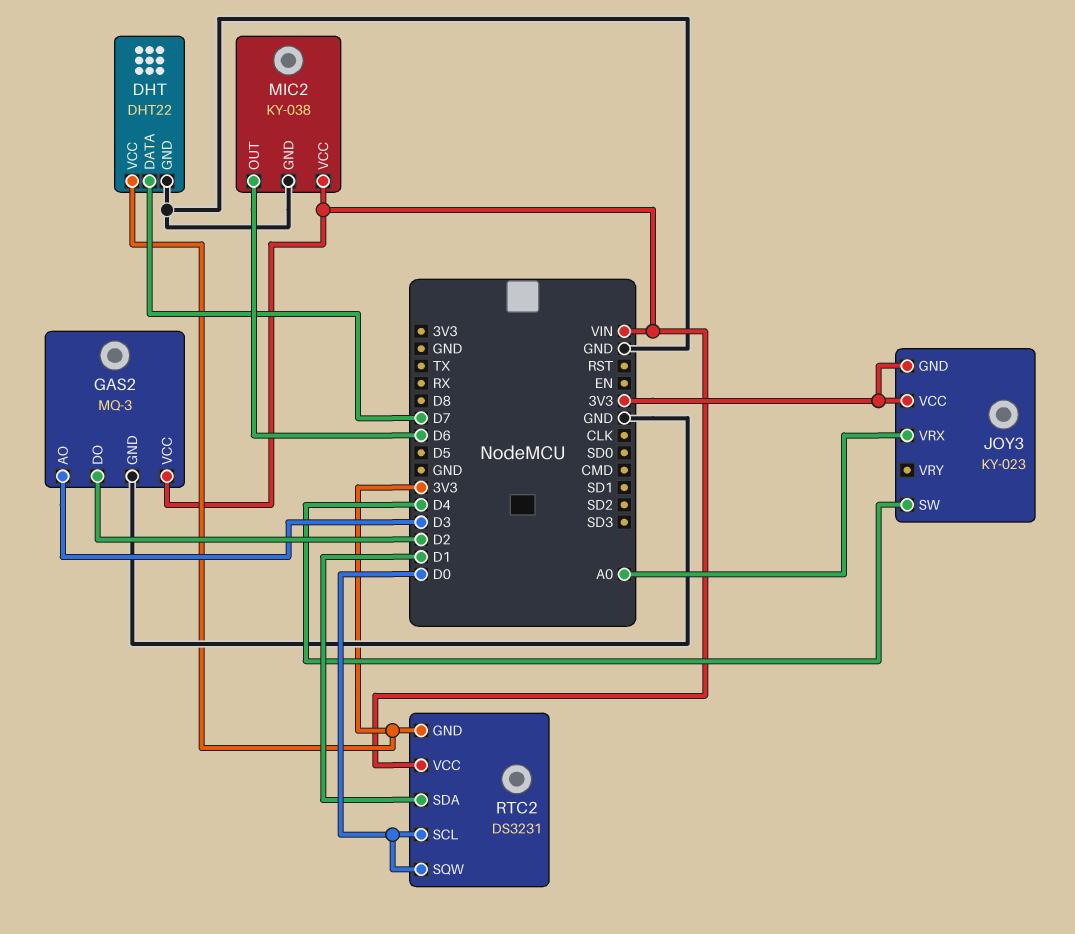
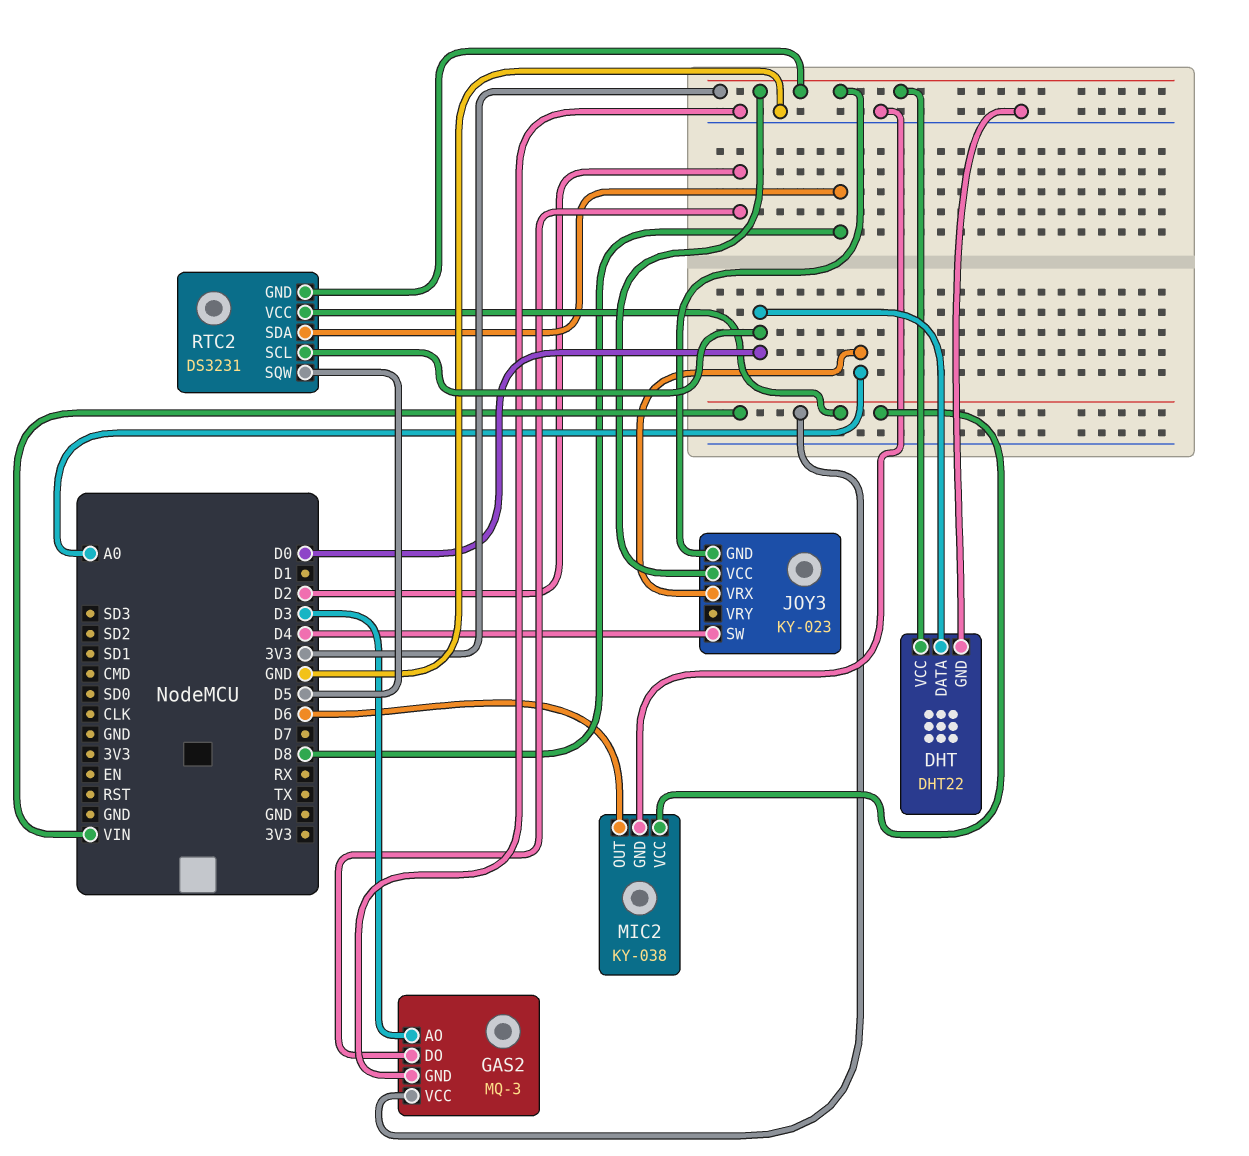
DHT pin DATA: D7 -> D0
RTC2 pin SDA: D1 -> D8
RTC2 pin SQW: D0 -> D5

